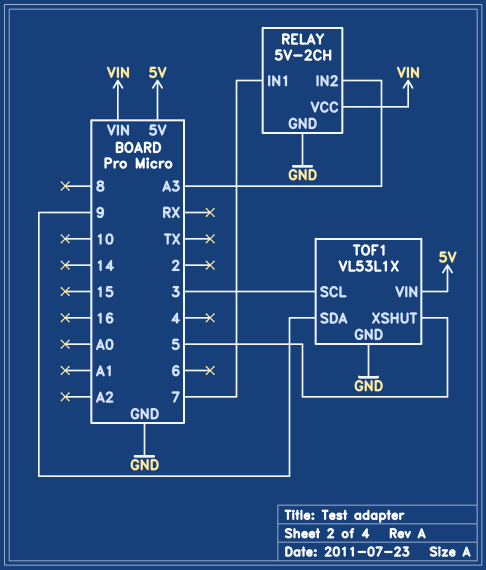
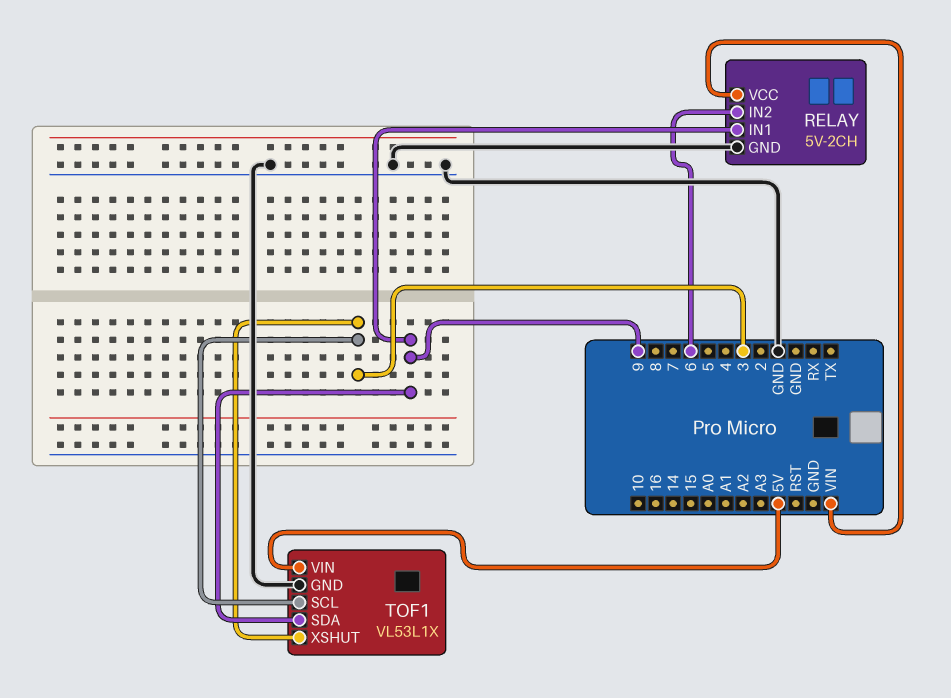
RELAY pin IN1: 7 -> 9
RELAY pin IN2: A3 -> 6
TOF1 pin XSHUT: 5 -> 3

